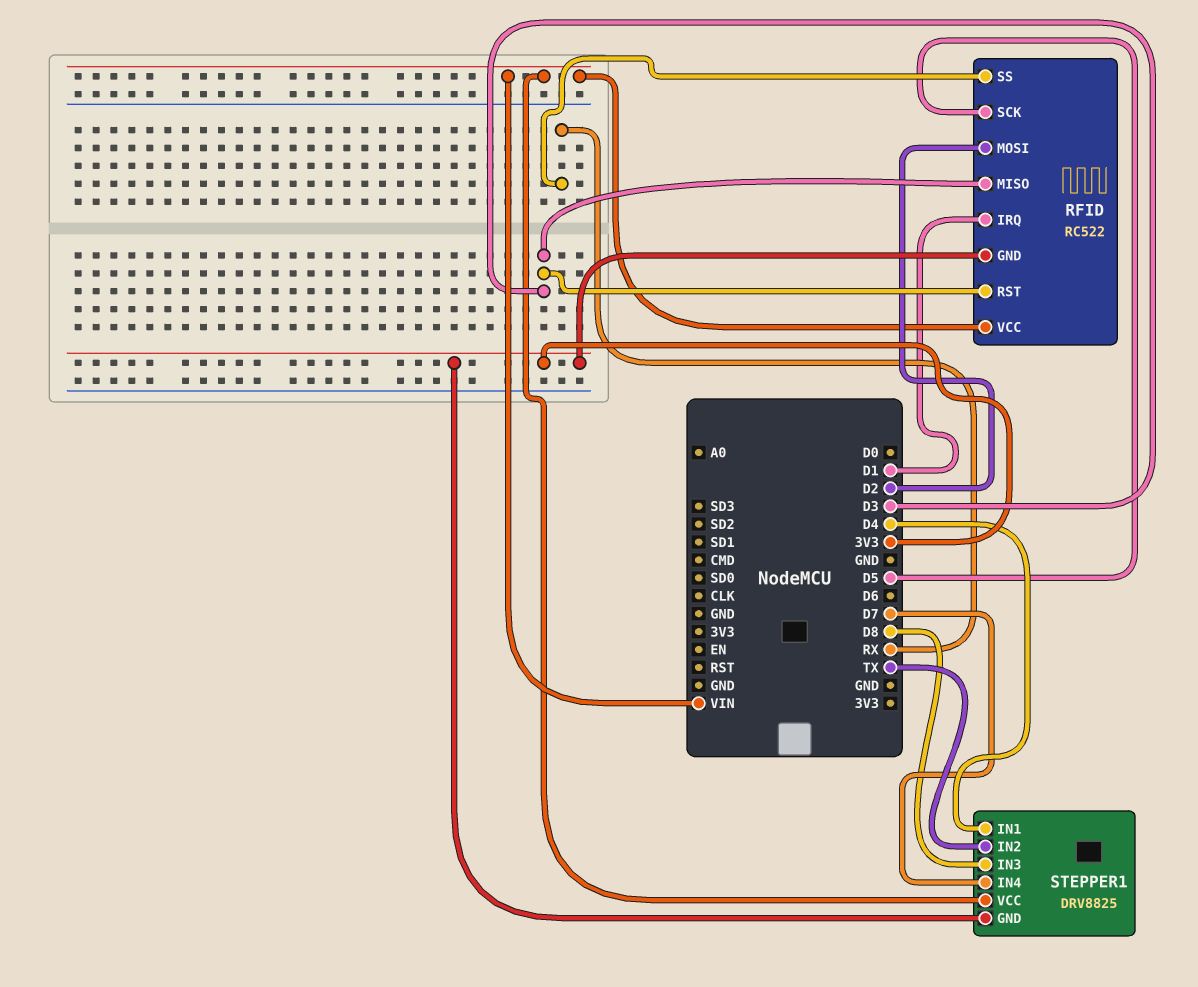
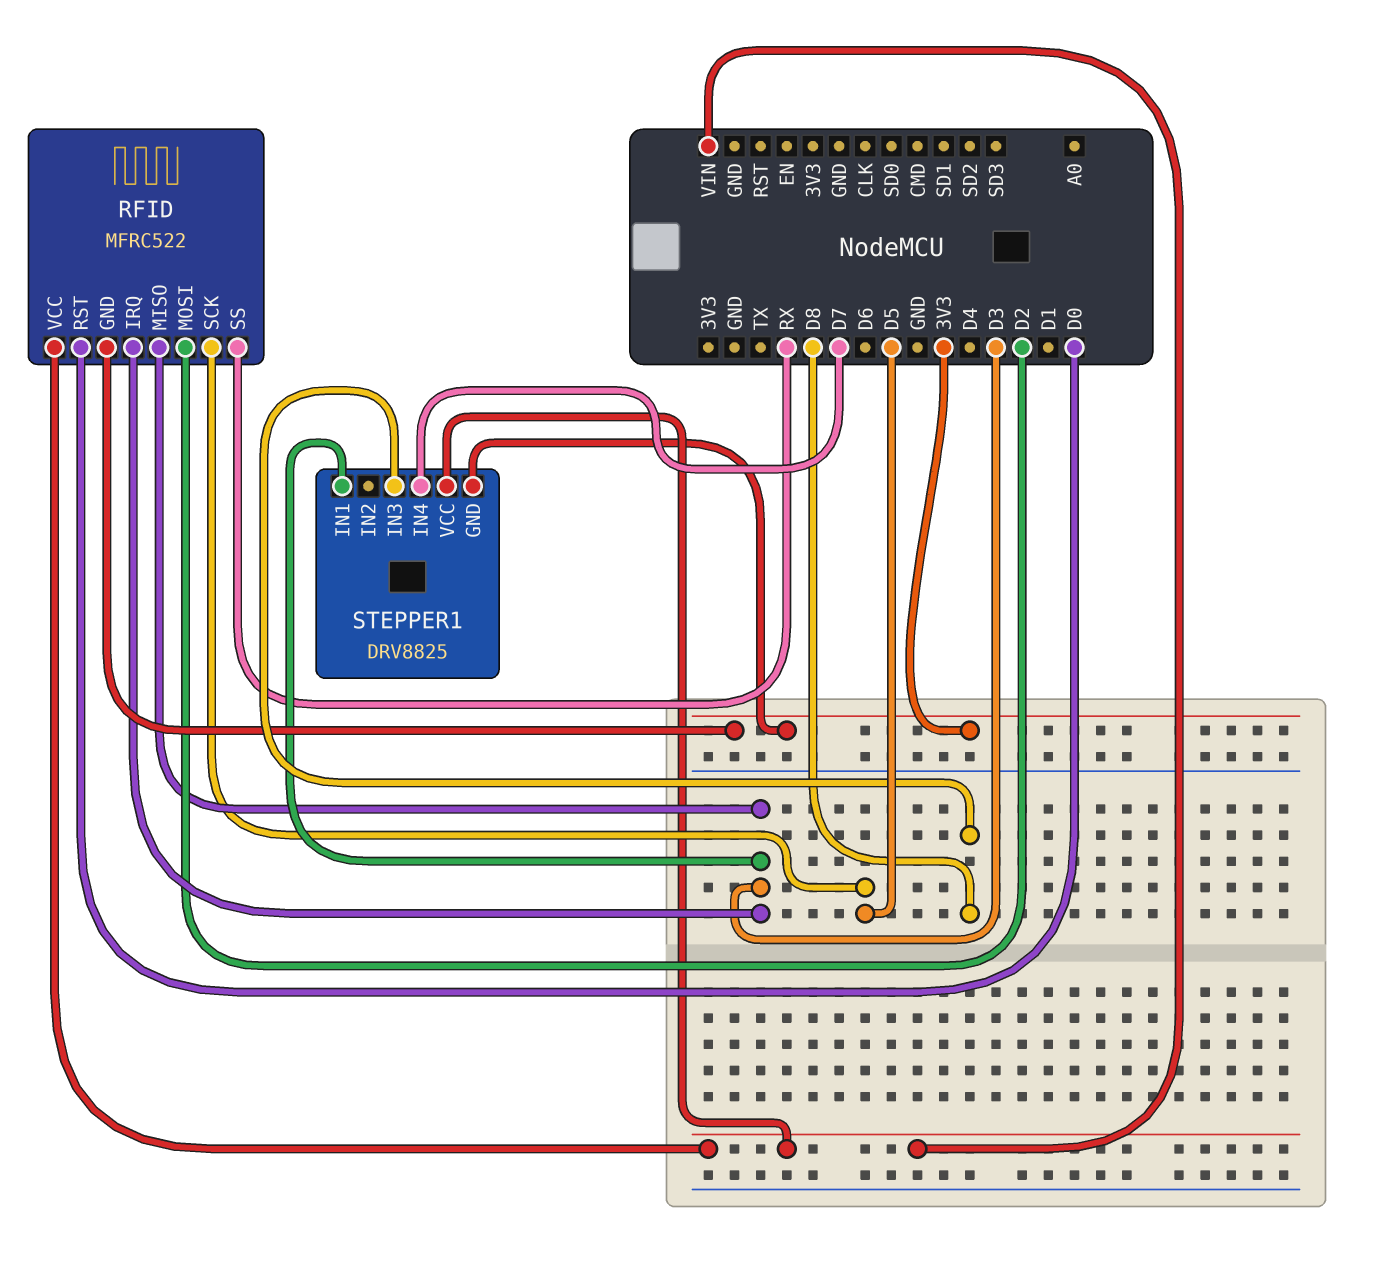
RFID: RC522 -> MFRC522
RFID pin IRQ: D1 -> D3
RFID pin RST: D3 -> D0
STEPPER1 pin IN1: D4 -> D3
STEPPER1 pin IN2: TX -> none

